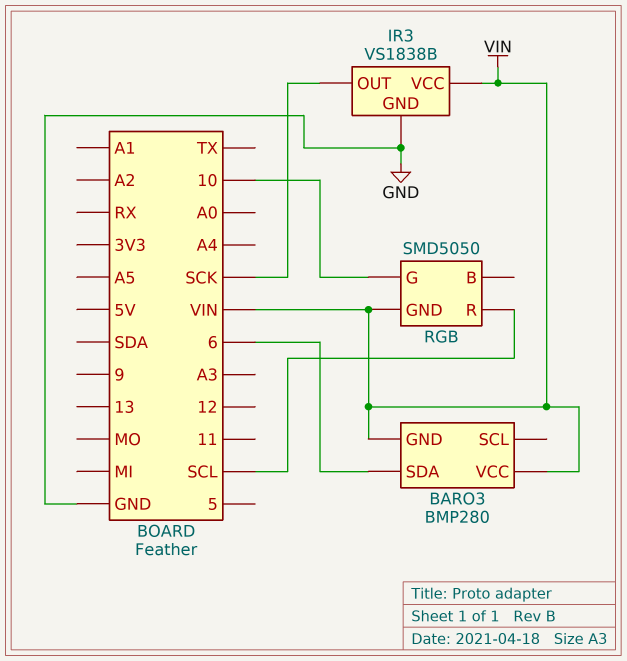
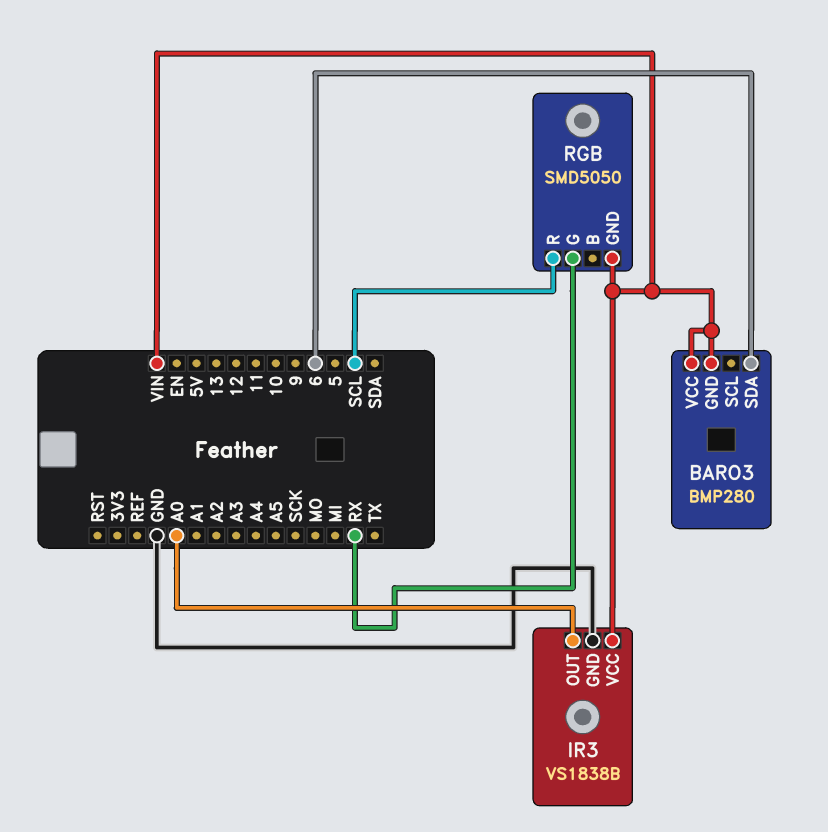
IR3 pin OUT: SCK -> A0
RGB pin G: 10 -> RX

